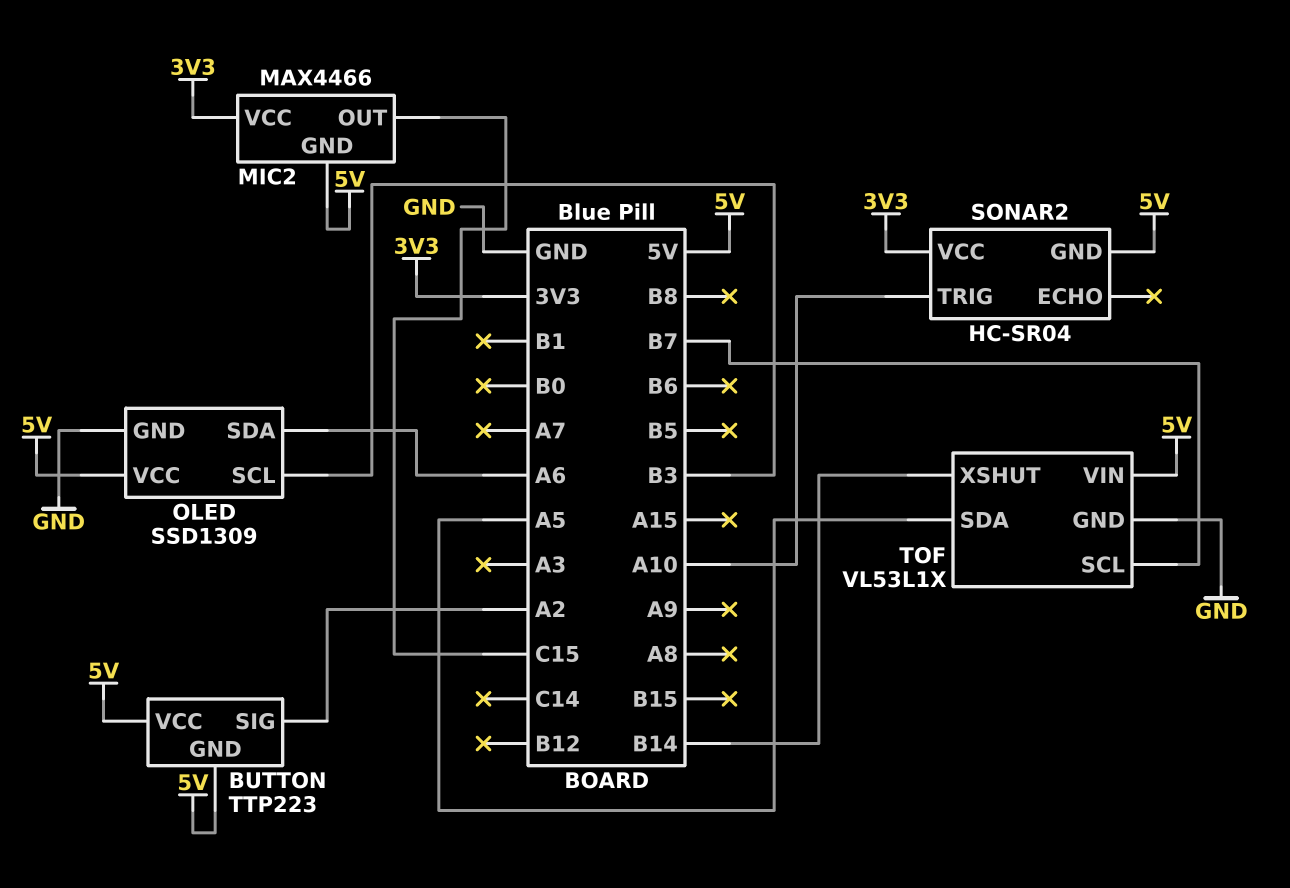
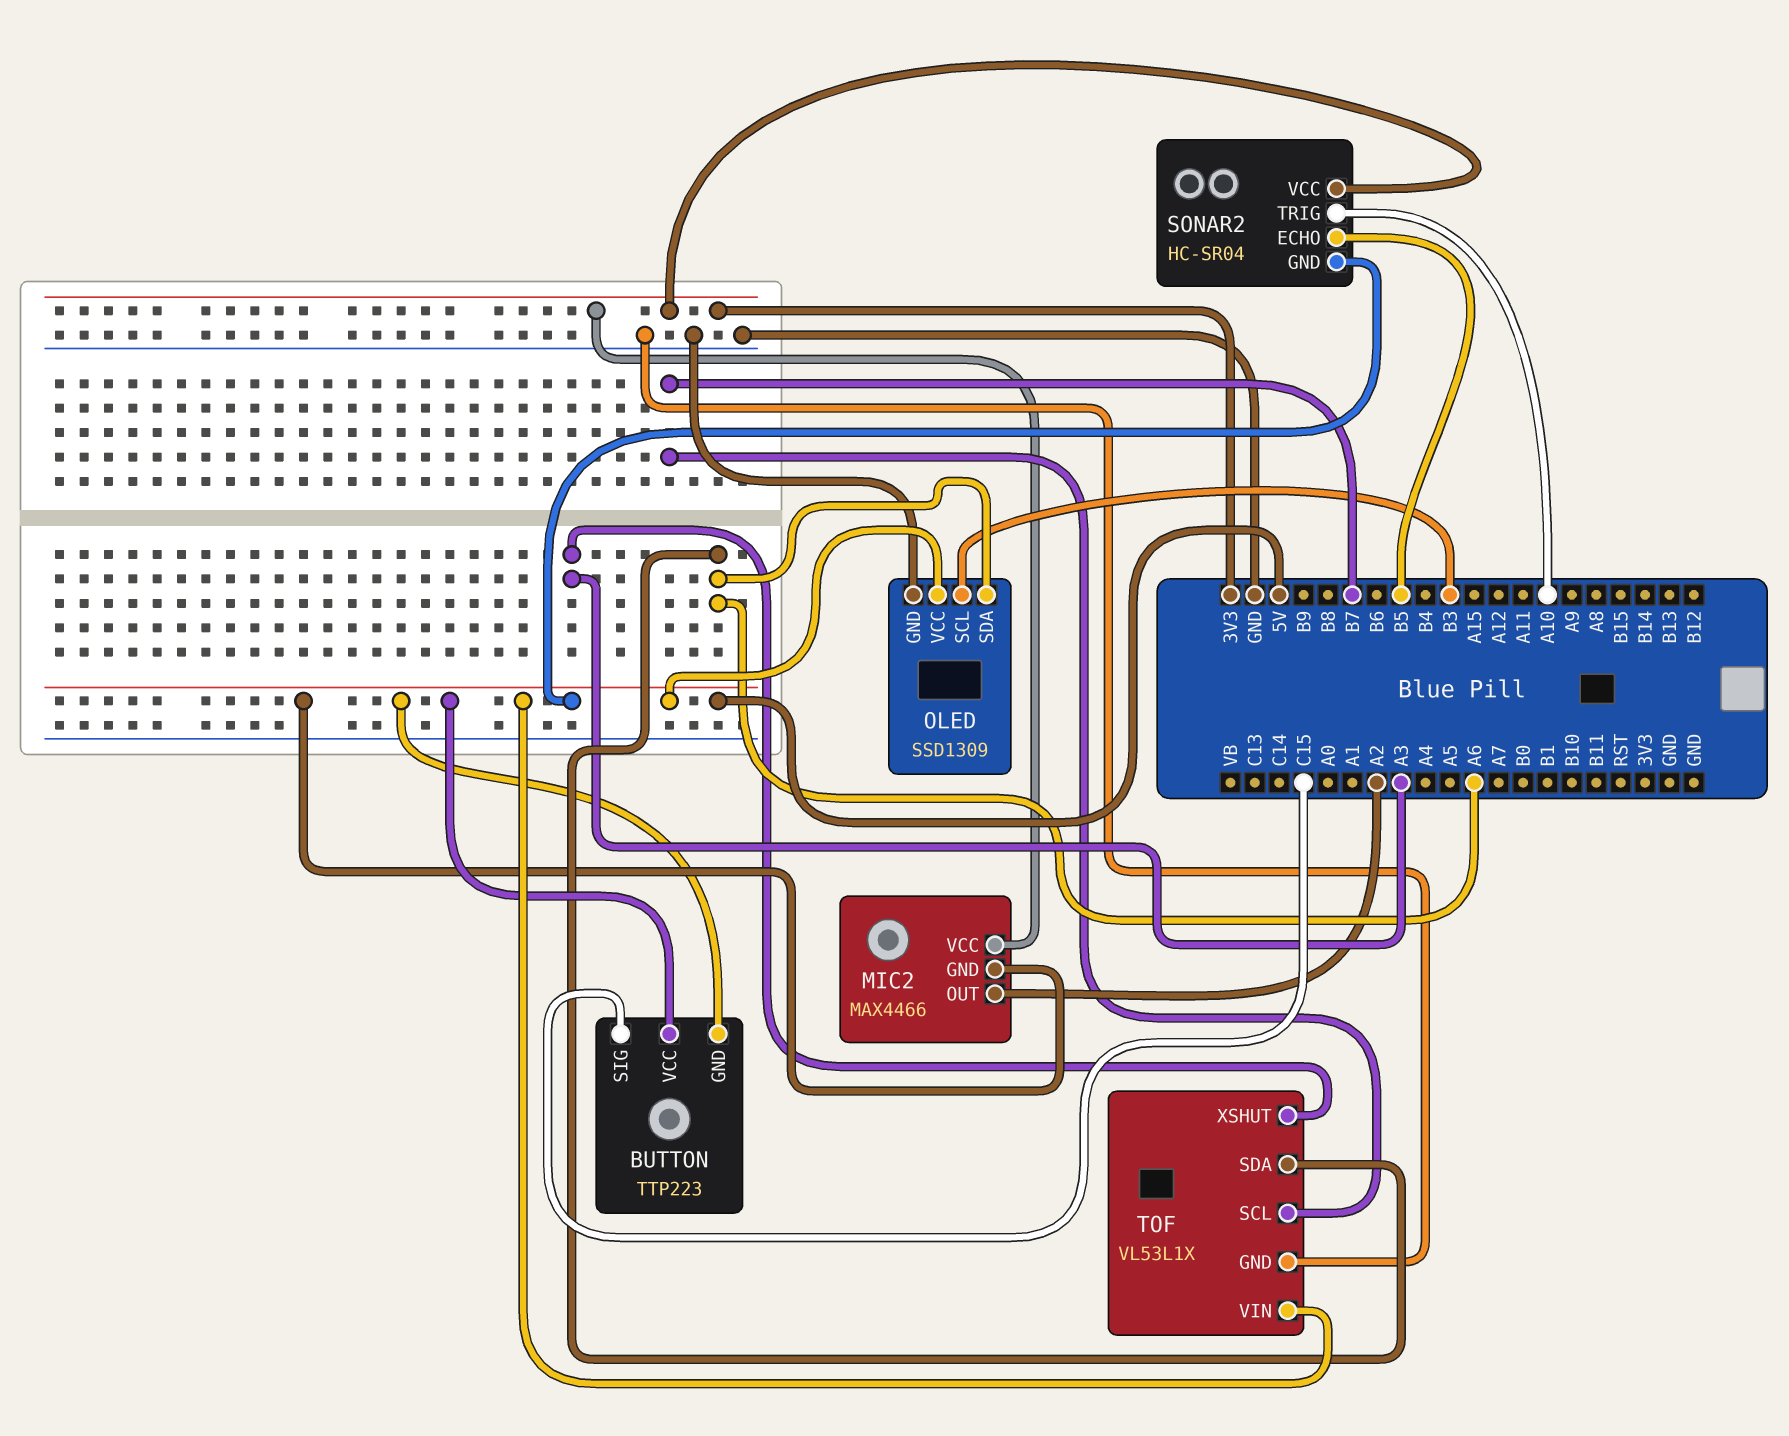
BUTTON pin SIG: A2 -> C15
MIC2 pin OUT: C15 -> A2
SONAR2 pin ECHO: none -> B5
TOF pin SDA: A5 -> A6
TOF pin XSHUT: B14 -> A3

